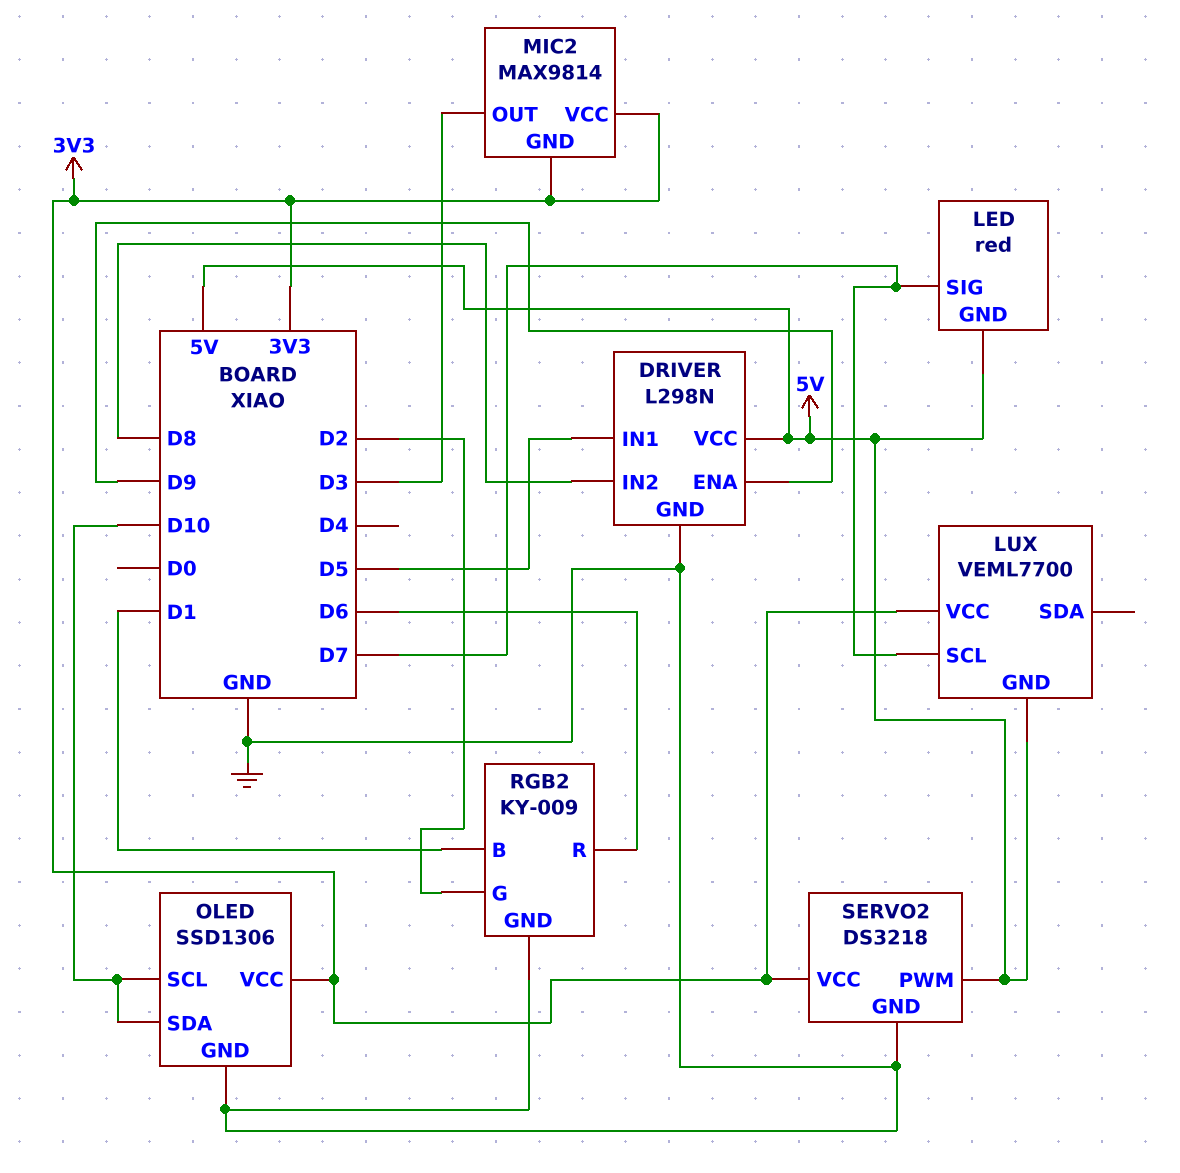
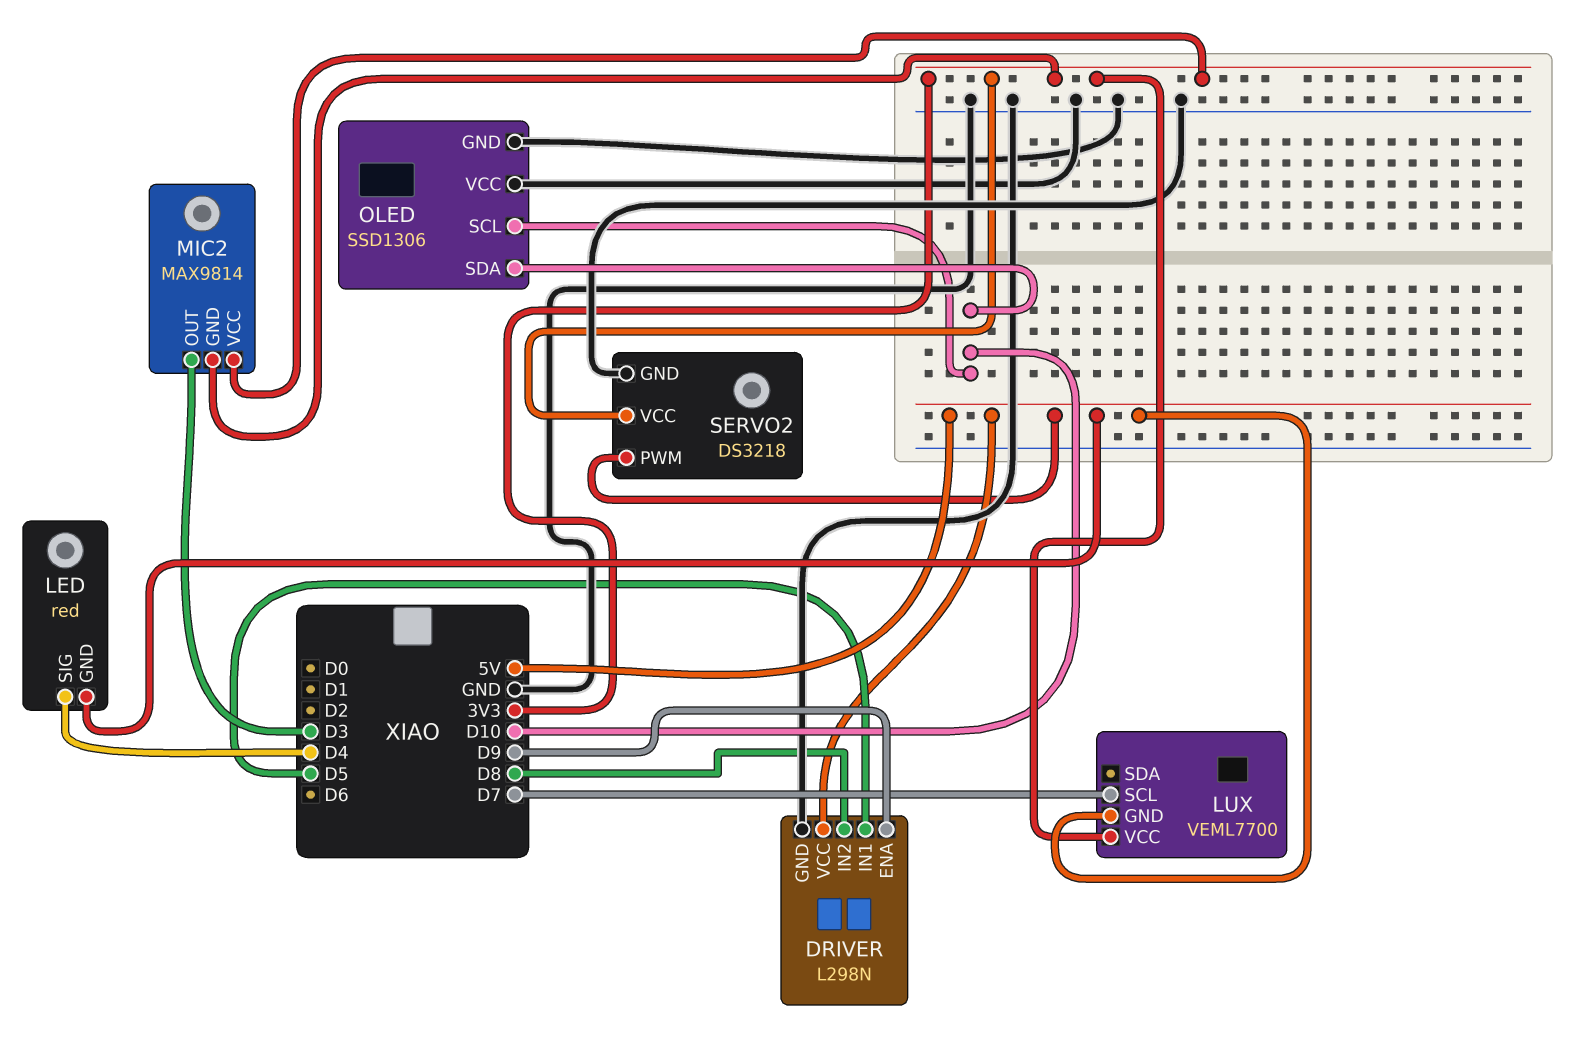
LED pin SIG: D7 -> D4
OLED pin VCC: 3V3 -> GND
RGB2: KY-009 -> none
RGB2 pin B: D1 -> none
RGB2 pin G: D2 -> none
RGB2 pin GND: GND -> none
RGB2 pin R: D6 -> none

